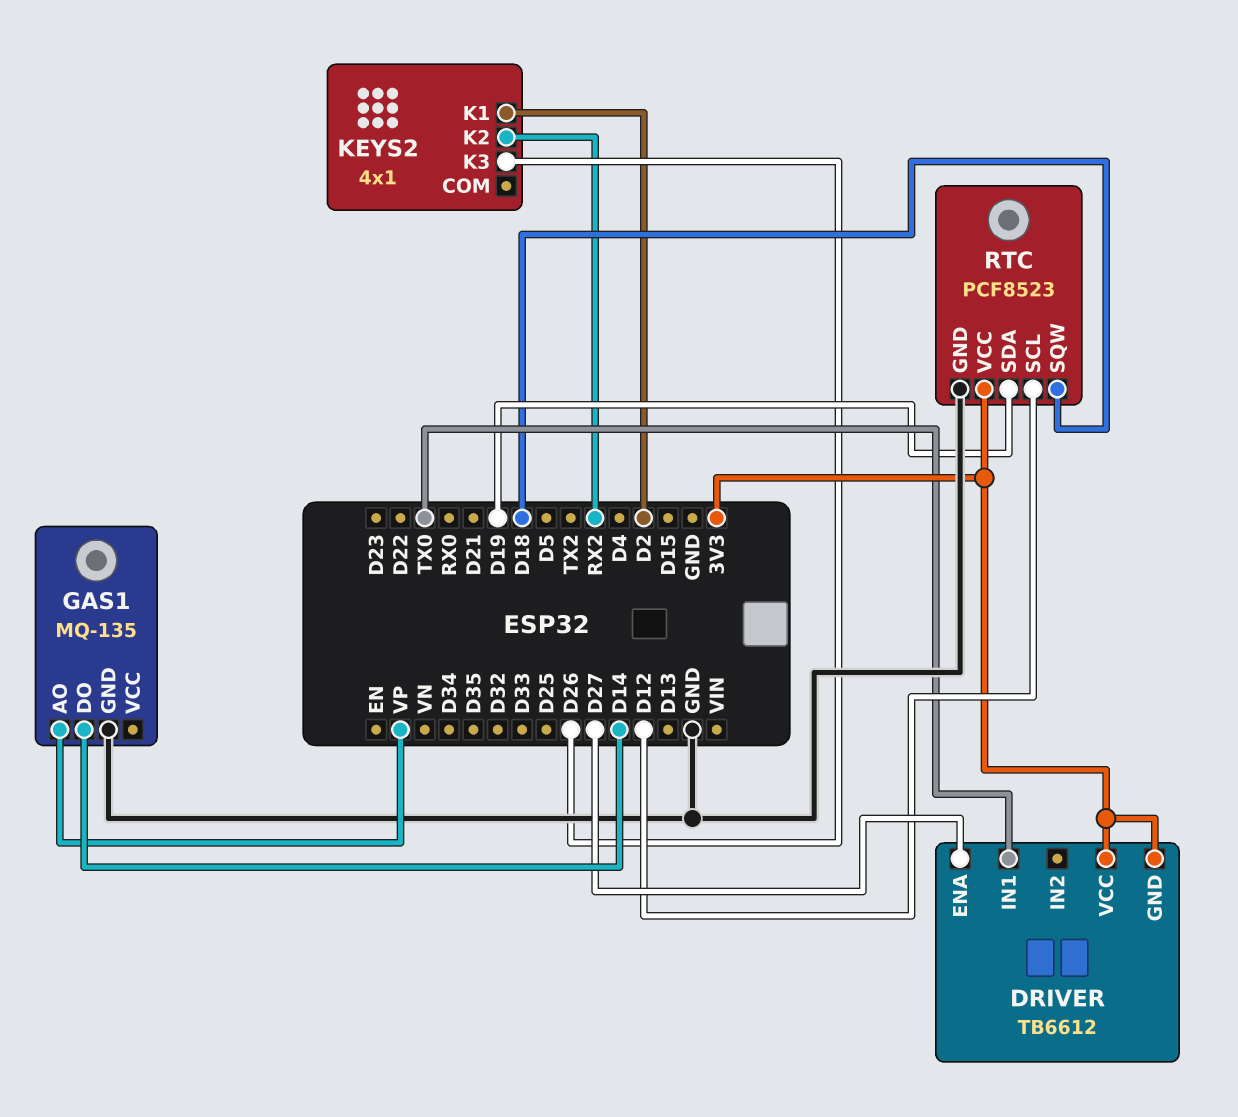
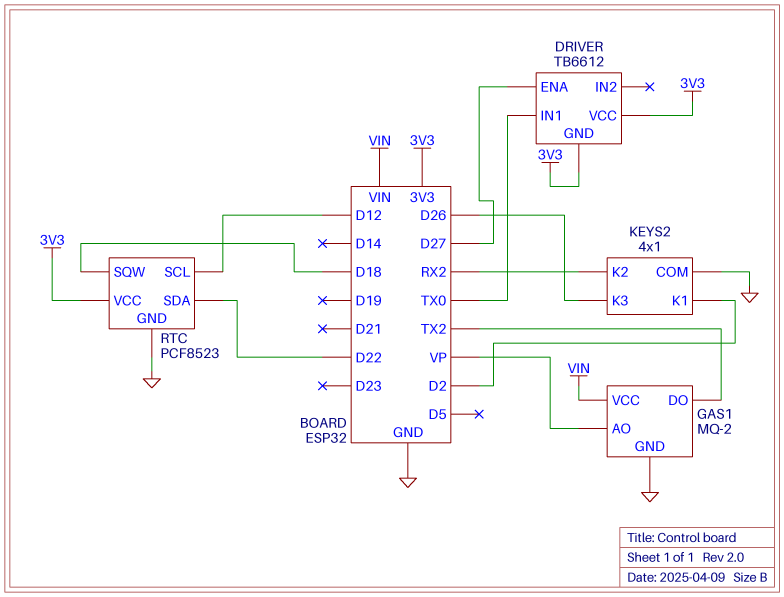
GAS1: MQ-135 -> MQ-2
GAS1 pin DO: D14 -> TX2
GAS1 pin VCC: none -> VIN
KEYS2 pin COM: none -> GND
RTC pin SDA: D19 -> D22

